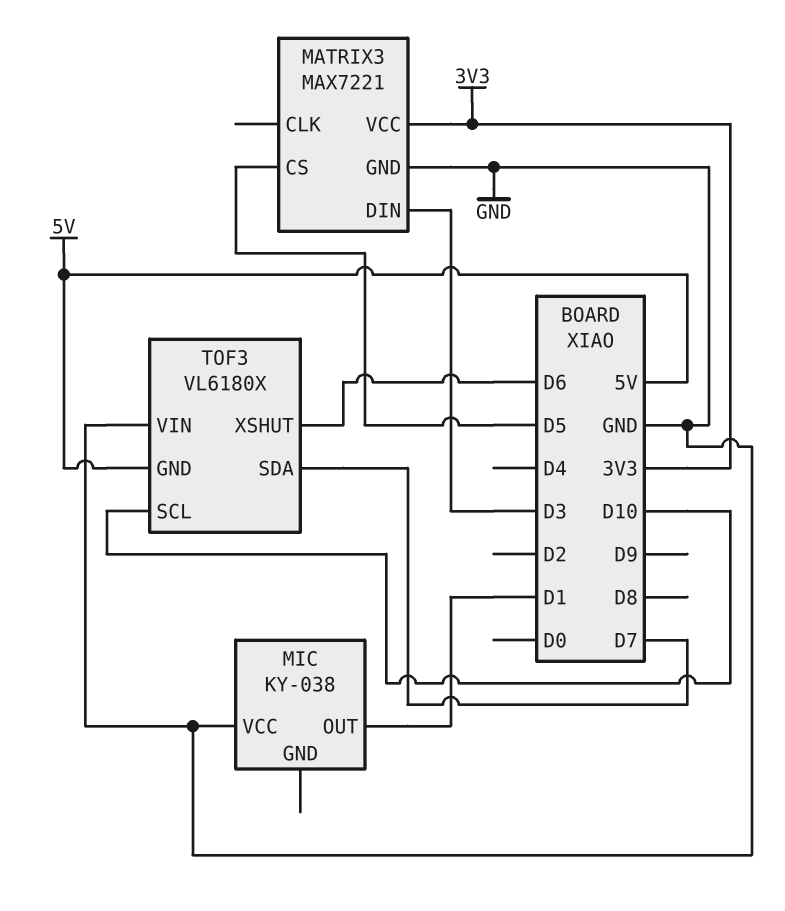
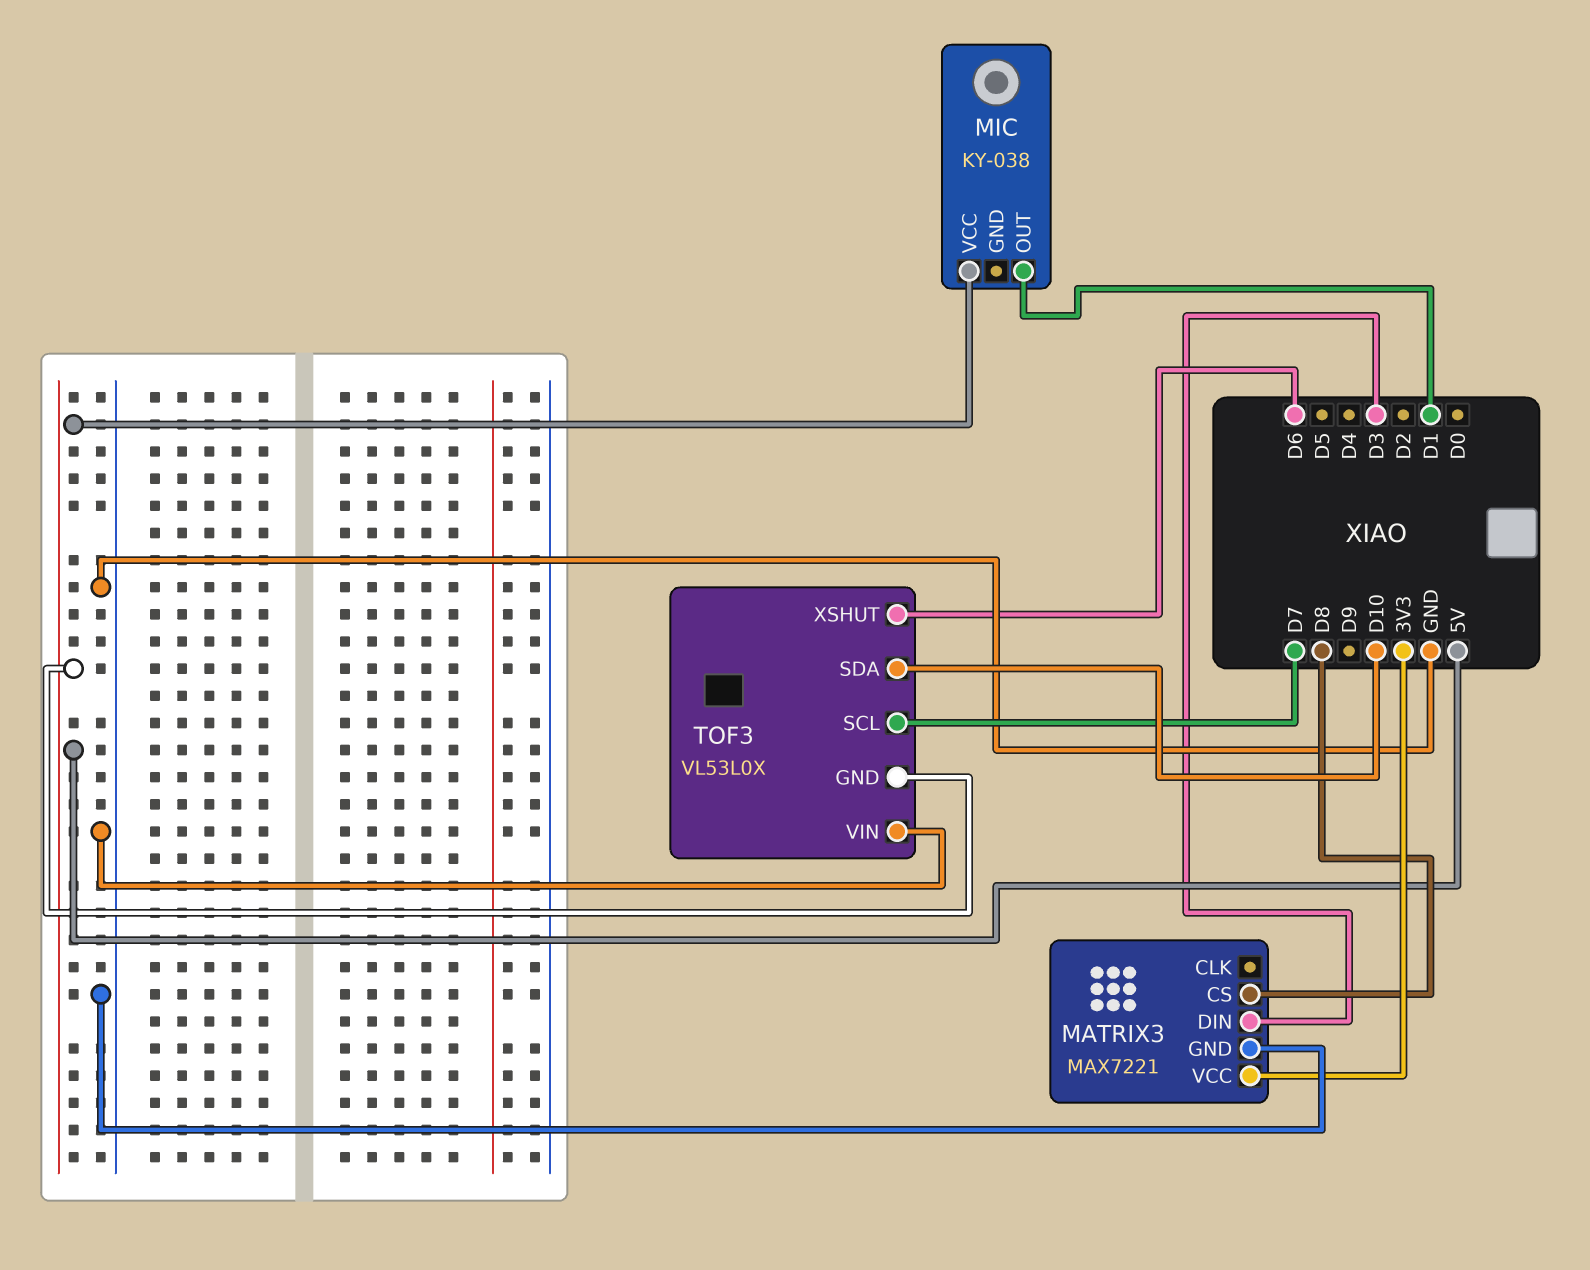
MATRIX3 pin CS: D5 -> D8
MIC pin VCC: GND -> 5V
TOF3: VL6180X -> VL53L0X
TOF3 pin SCL: D10 -> D7
TOF3 pin SDA: D7 -> D10

